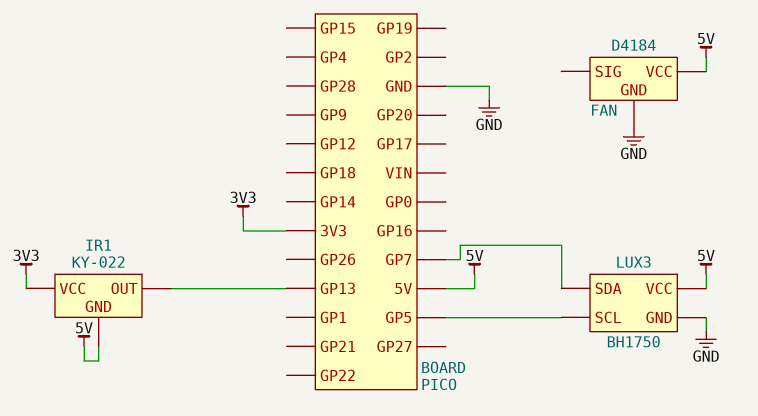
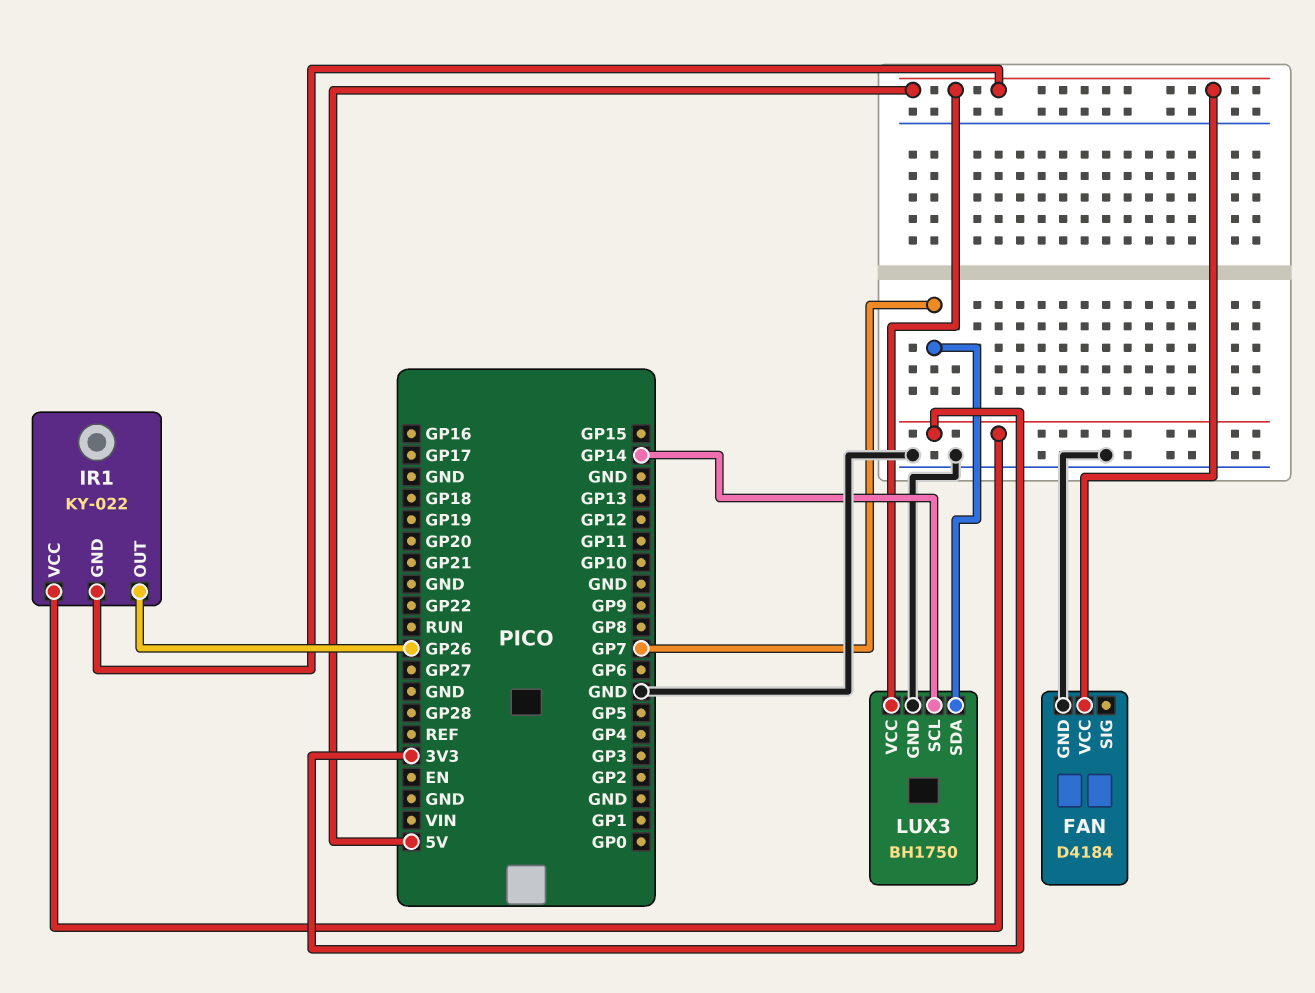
IR1 pin OUT: GP13 -> GP26
LUX3 pin SCL: GP5 -> GP14

